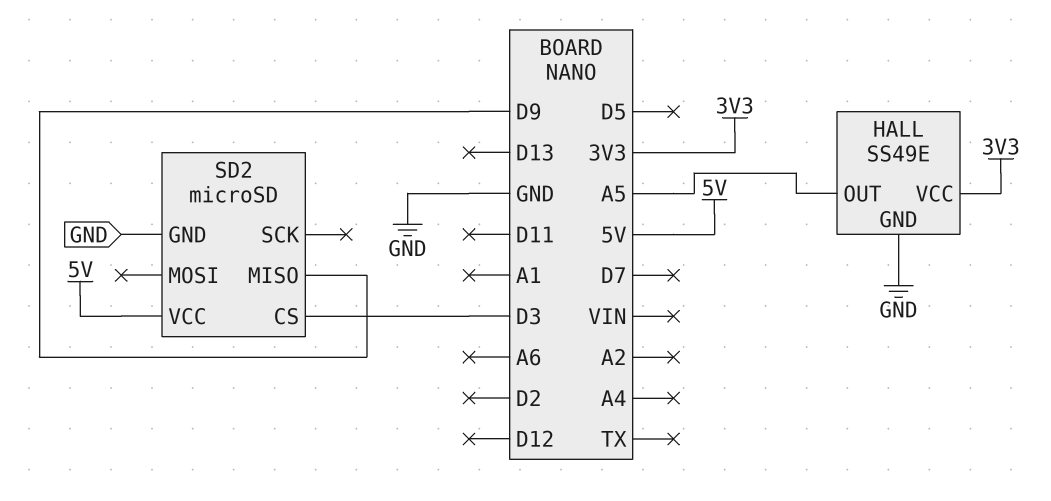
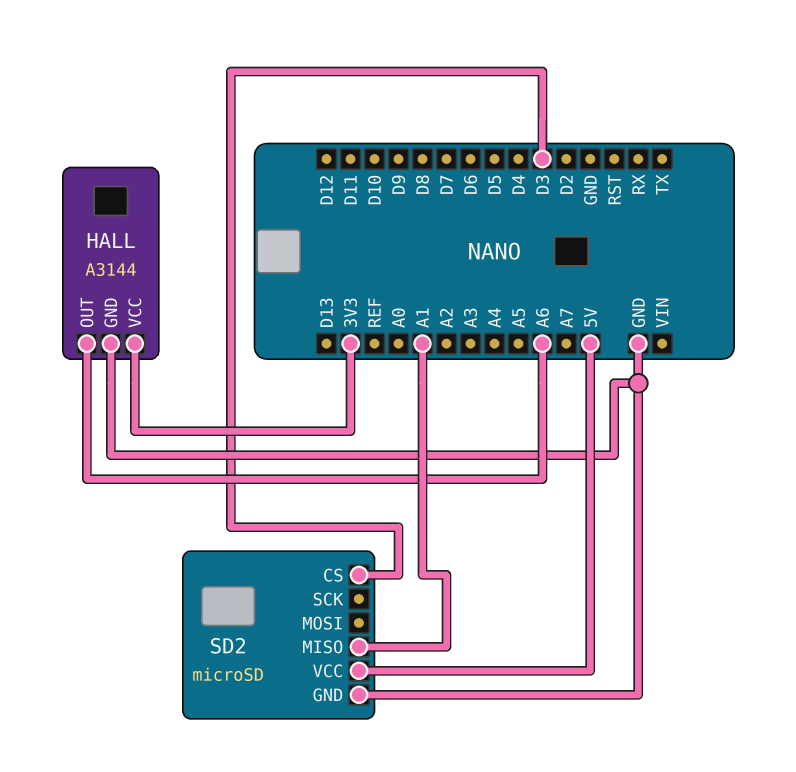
HALL: SS49E -> A3144
HALL pin OUT: A5 -> A6
SD2 pin MISO: D9 -> A1

